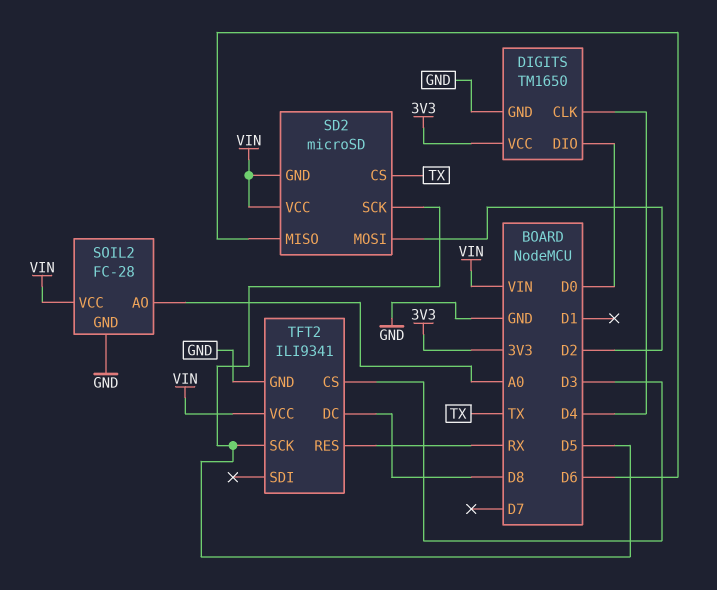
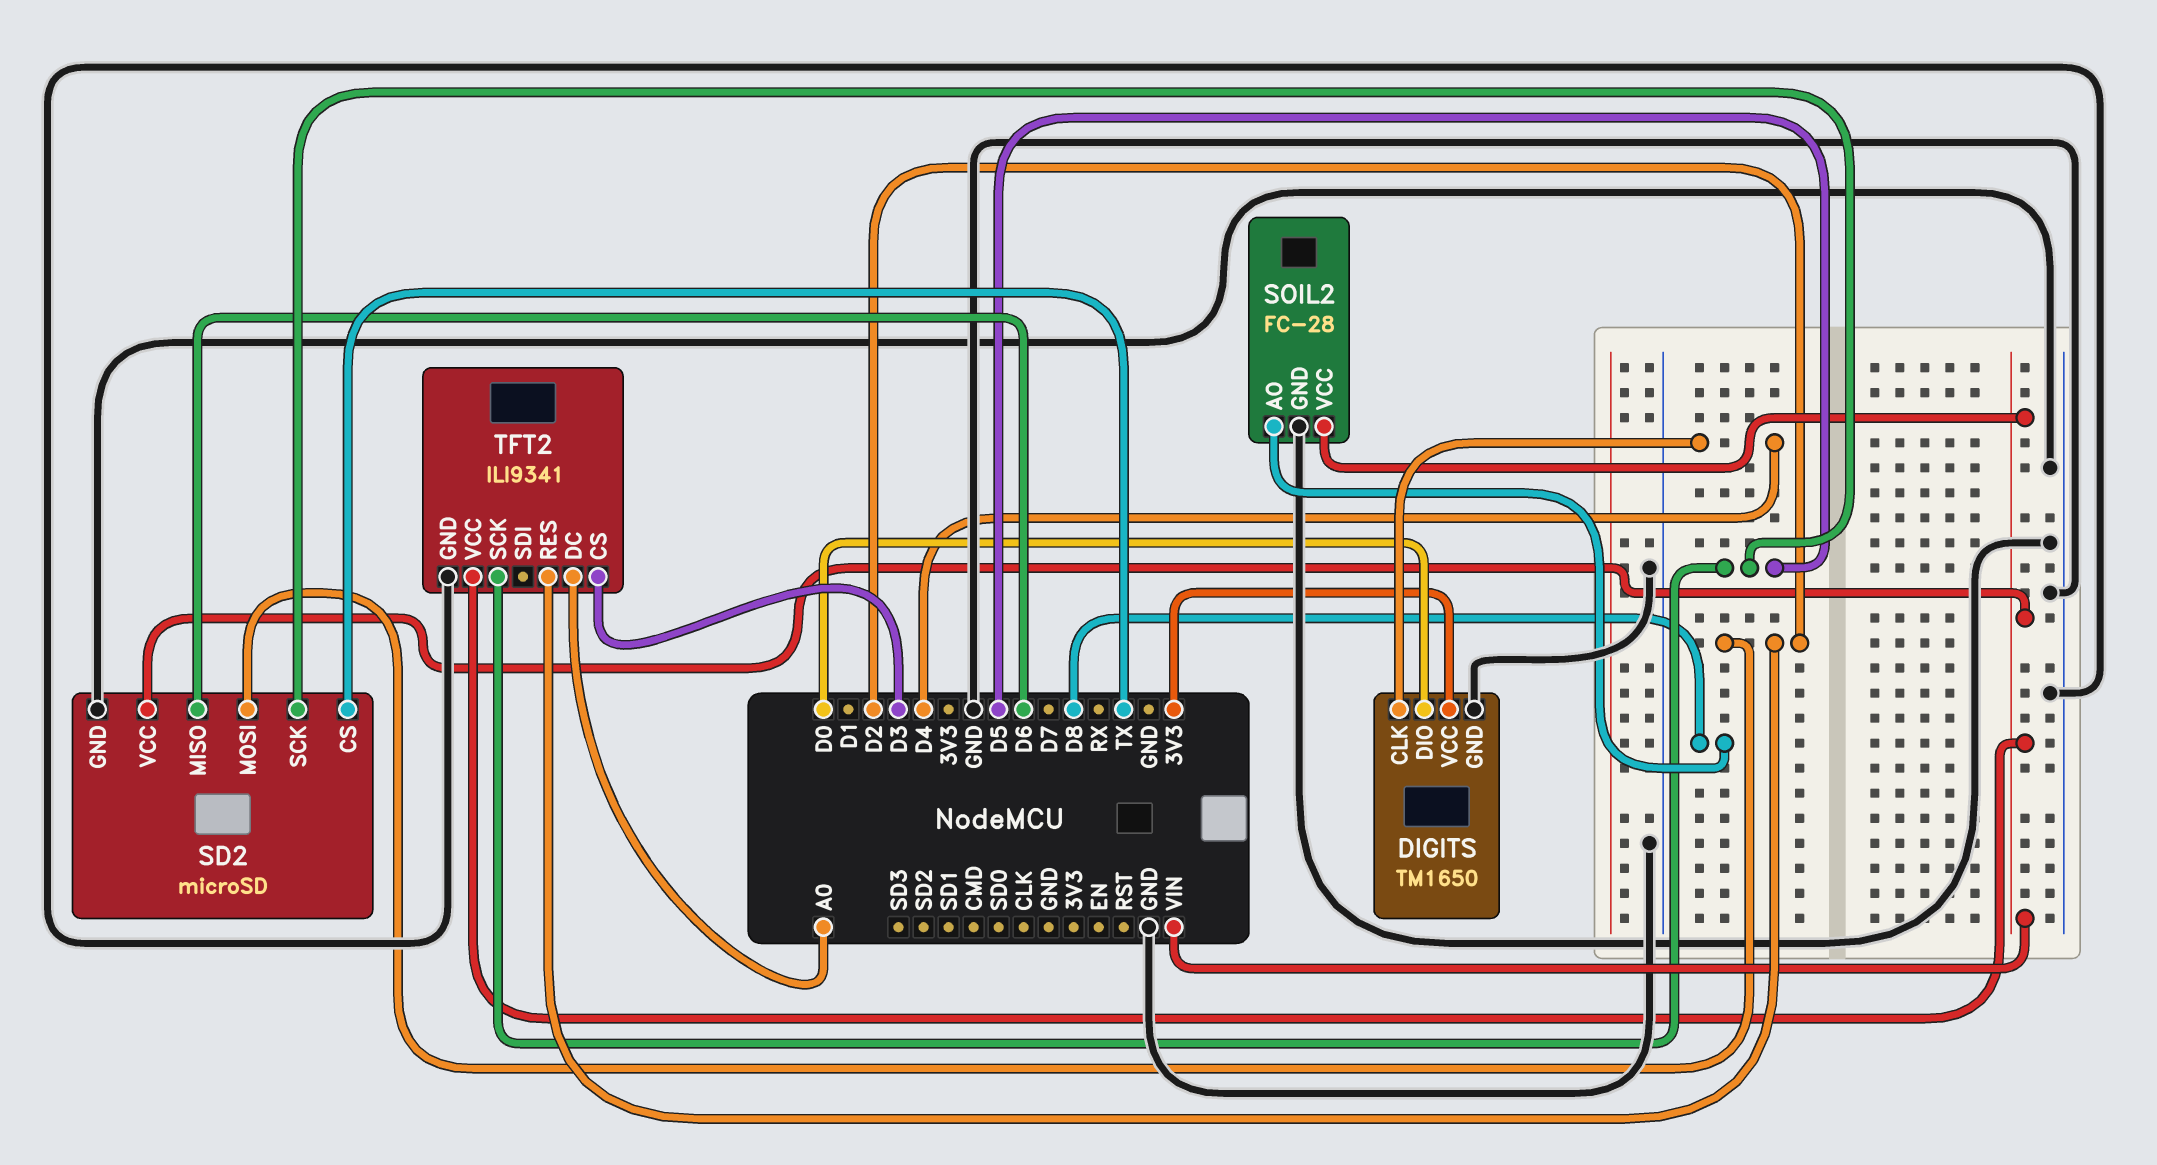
SD2 pin GND: VIN -> GND
SOIL2 pin AO: A0 -> D8
TFT2 pin DC: D8 -> A0
TFT2 pin RES: RX -> D2

